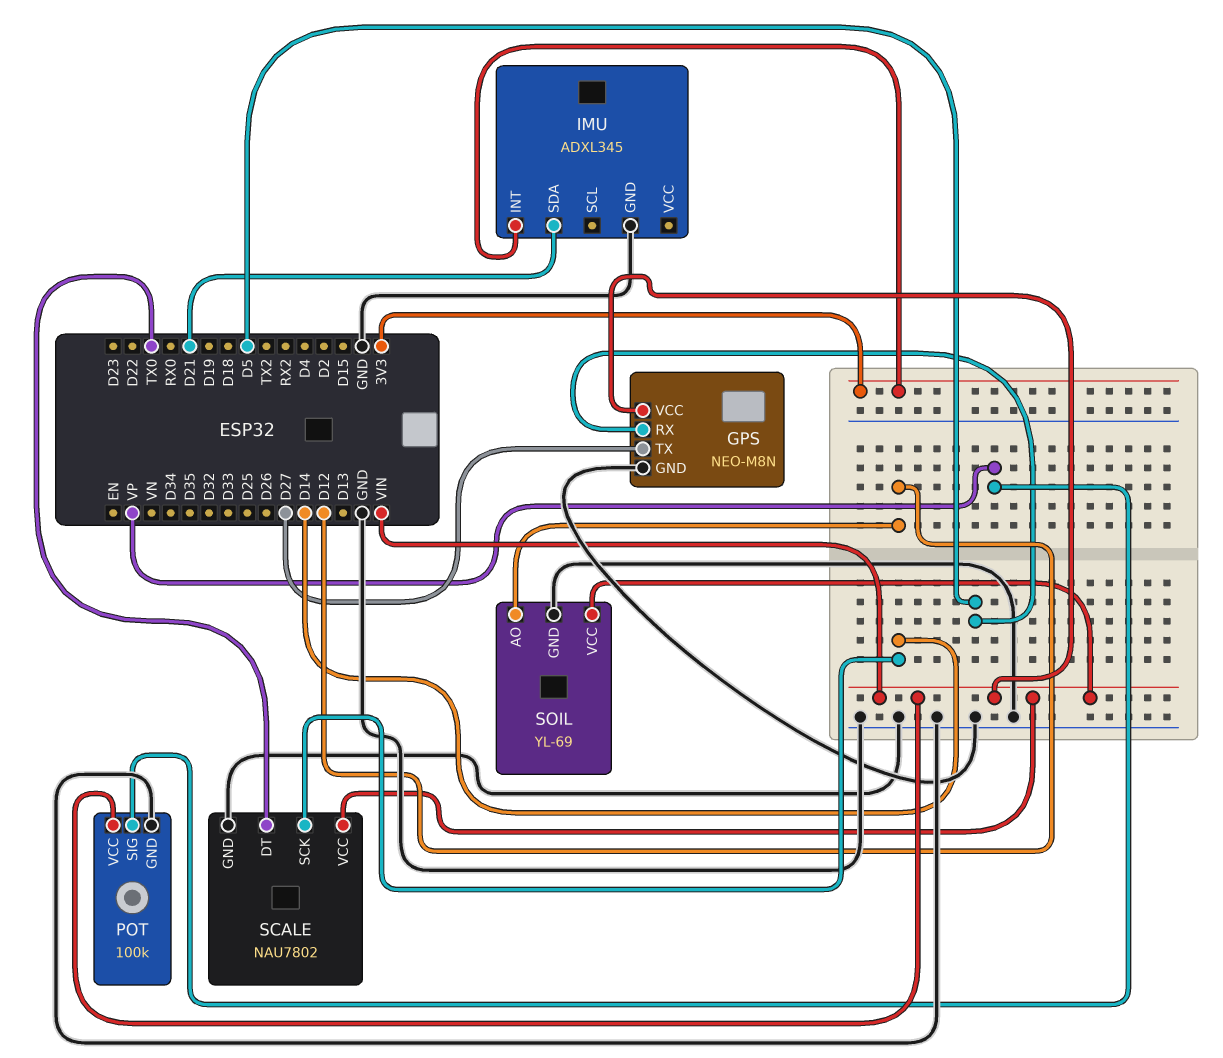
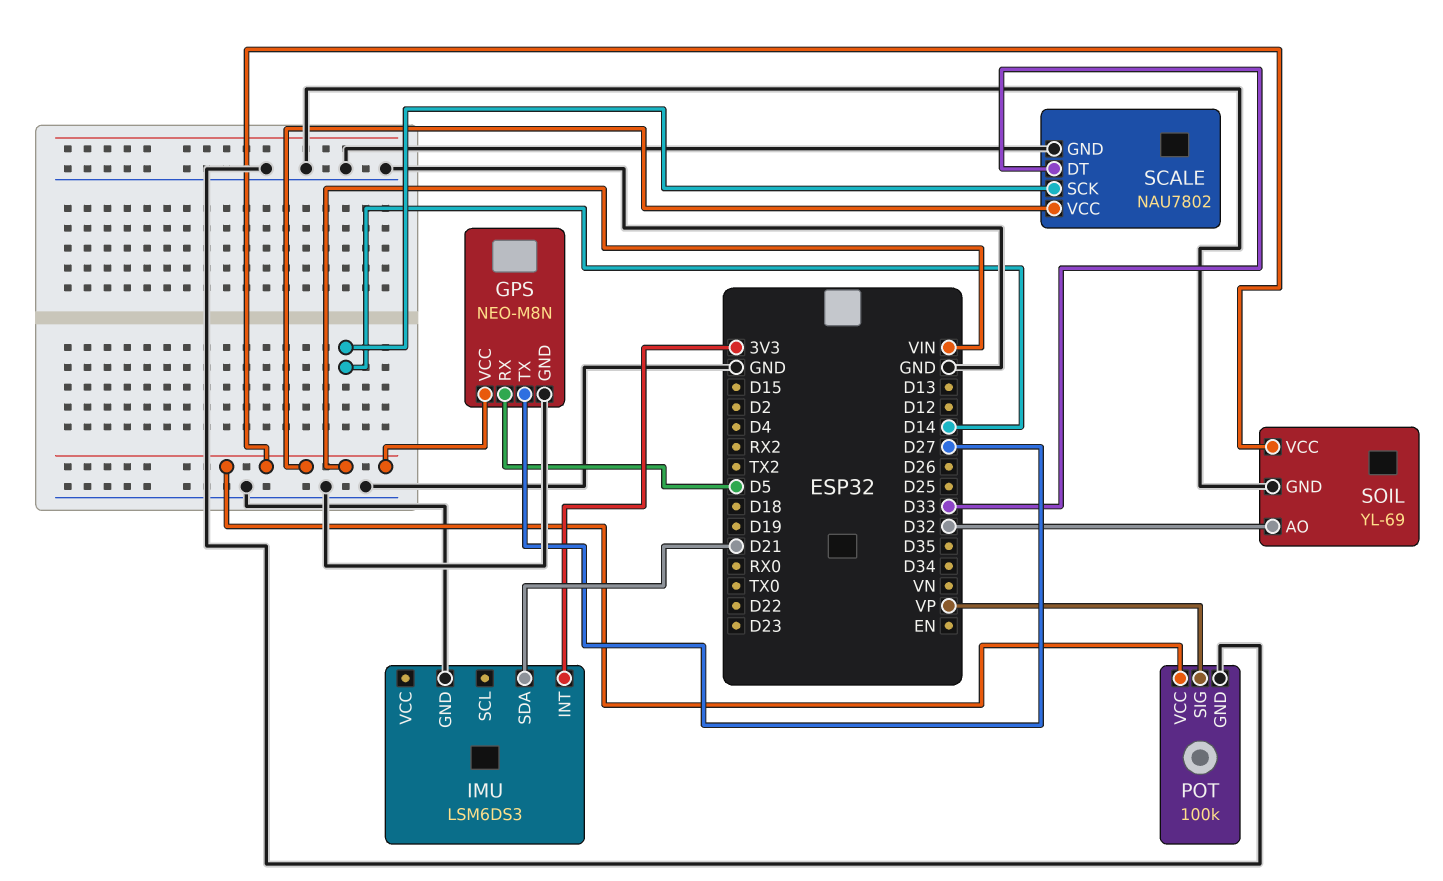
IMU: ADXL345 -> LSM6DS3
SCALE pin DT: TX0 -> D33
SOIL pin AO: D12 -> D32

